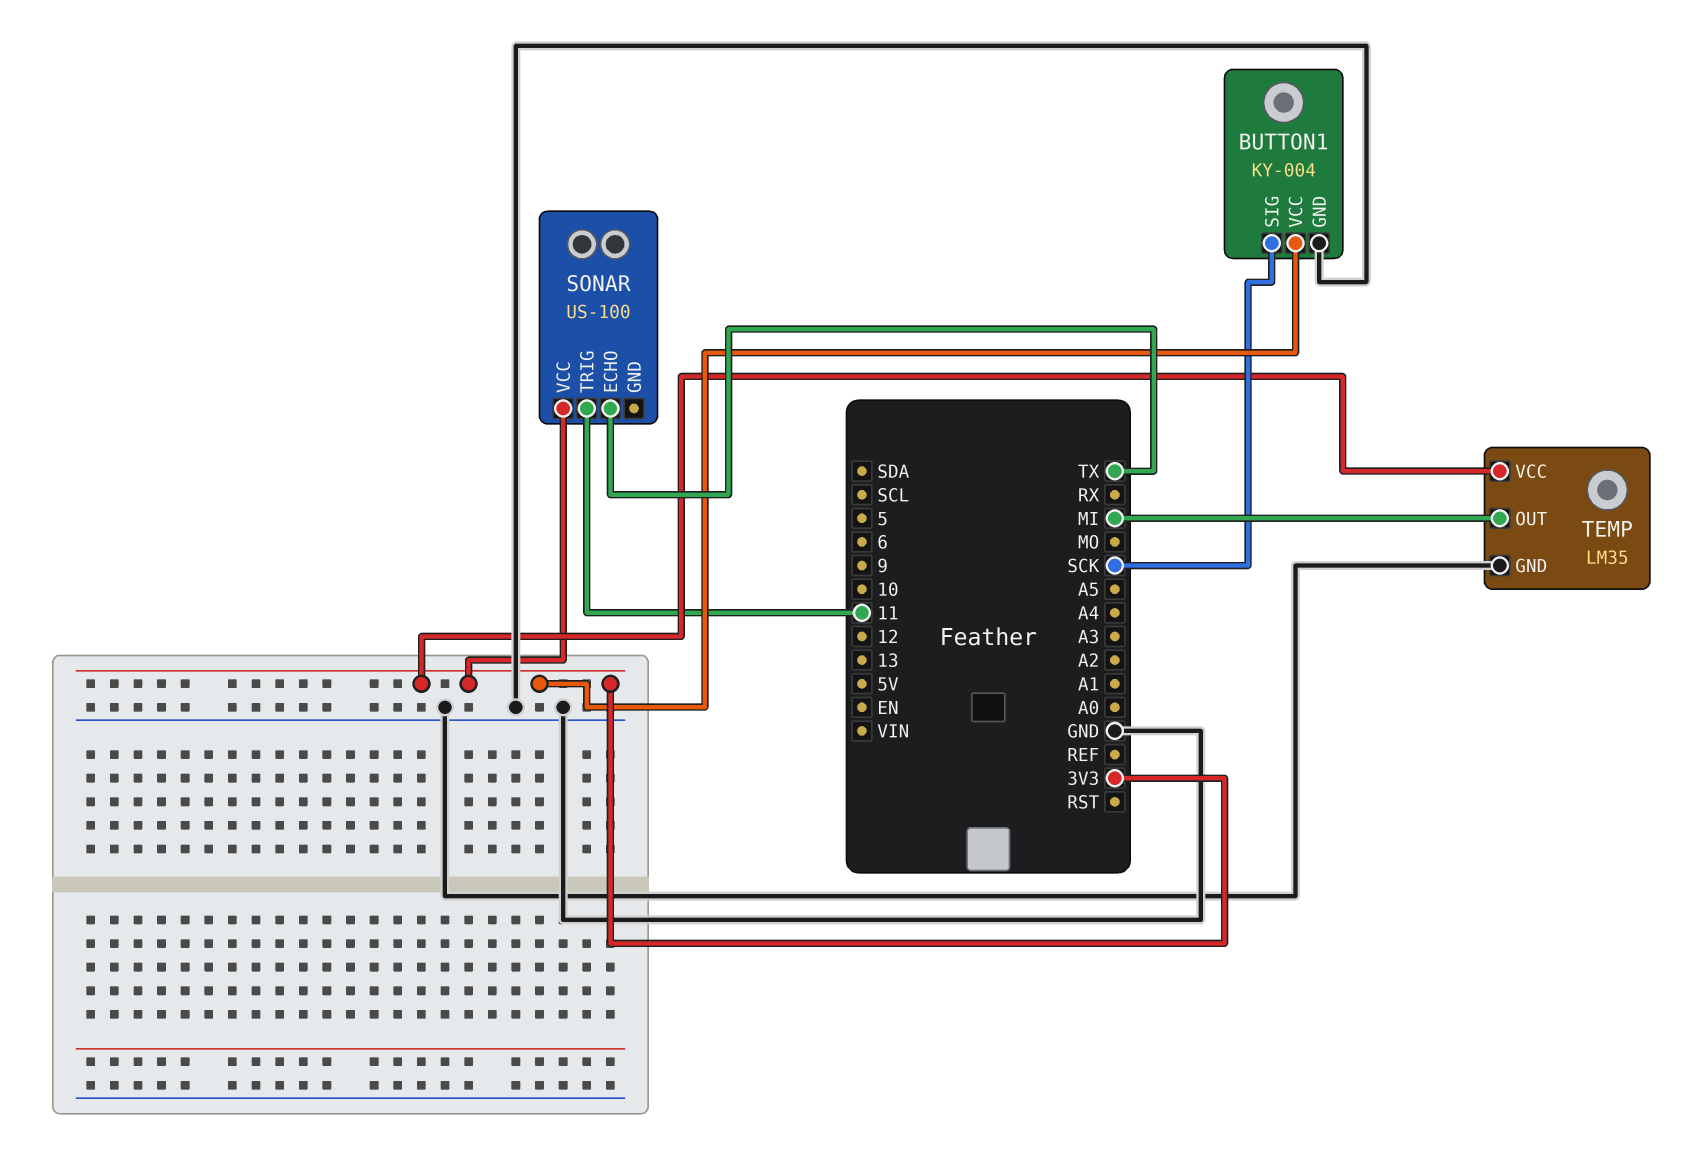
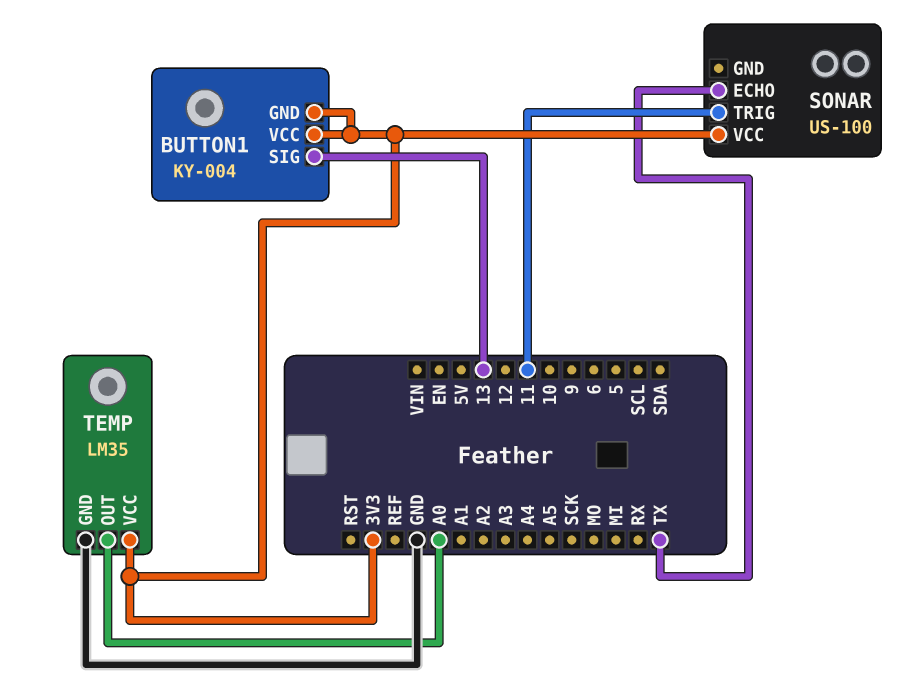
BUTTON1 pin GND: GND -> 3V3
BUTTON1 pin SIG: SCK -> 13
TEMP pin OUT: MI -> A0

